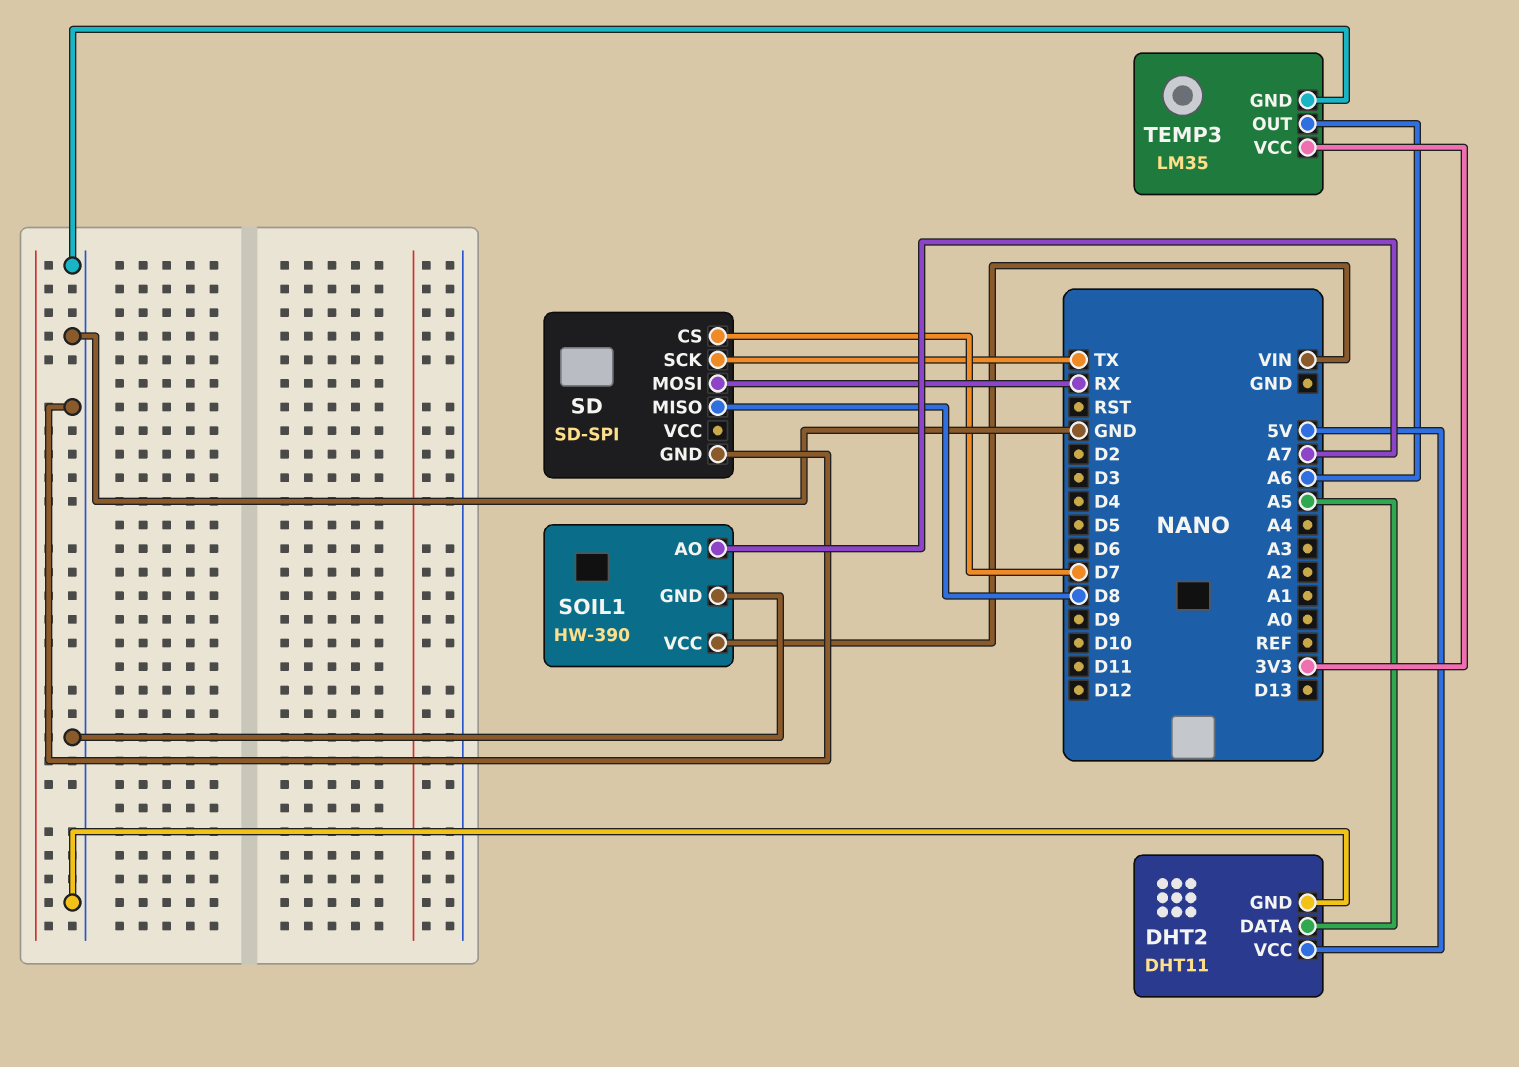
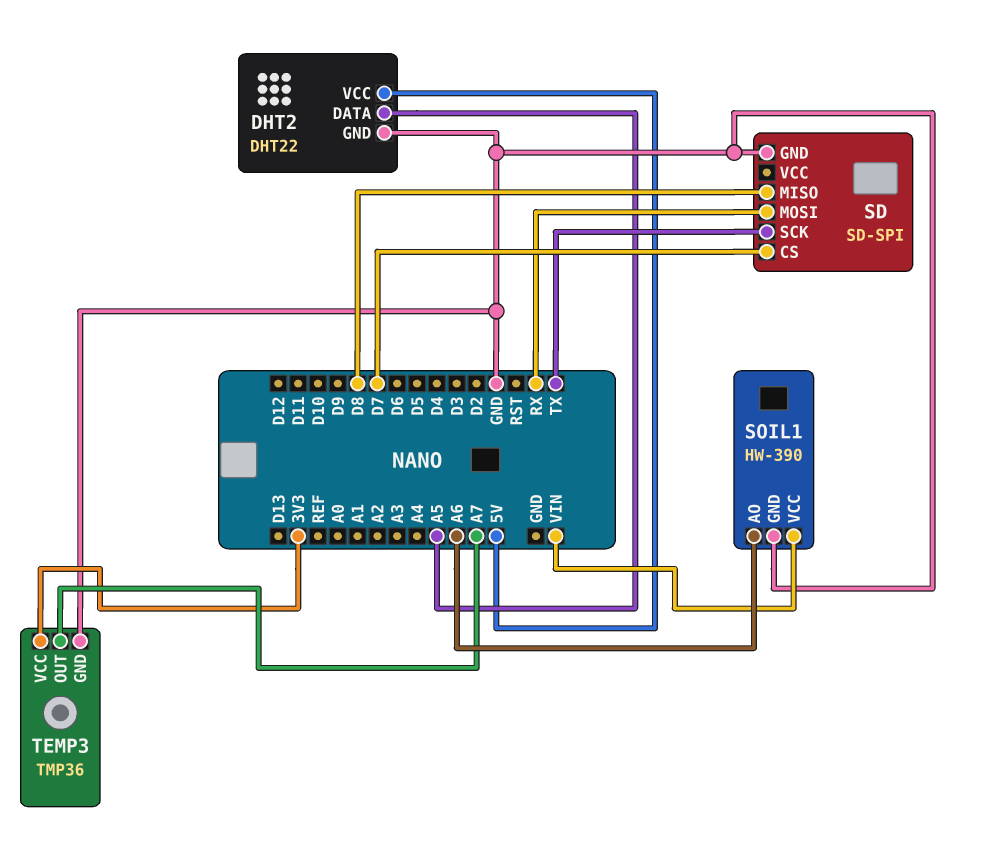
DHT2: DHT11 -> DHT22
SOIL1 pin AO: A7 -> A6
TEMP3: LM35 -> TMP36
TEMP3 pin OUT: A6 -> A7

